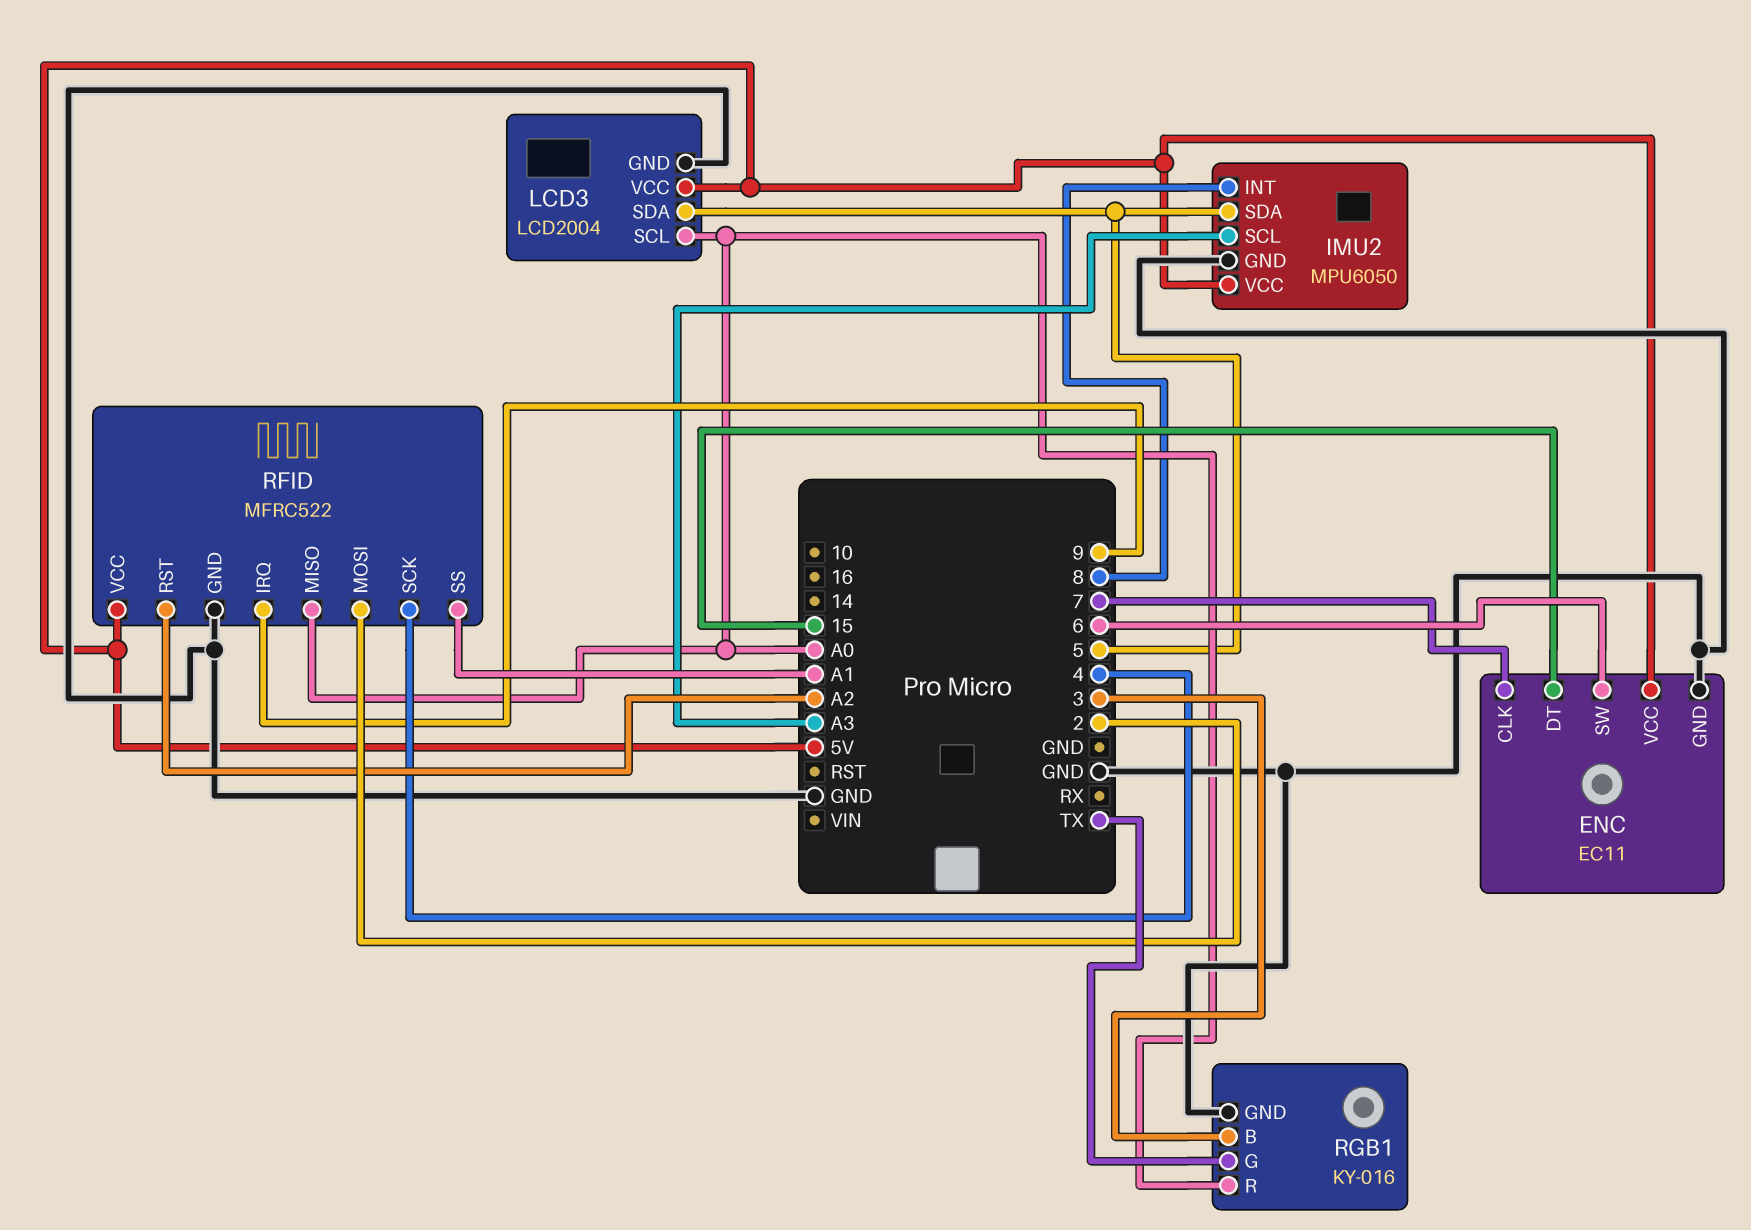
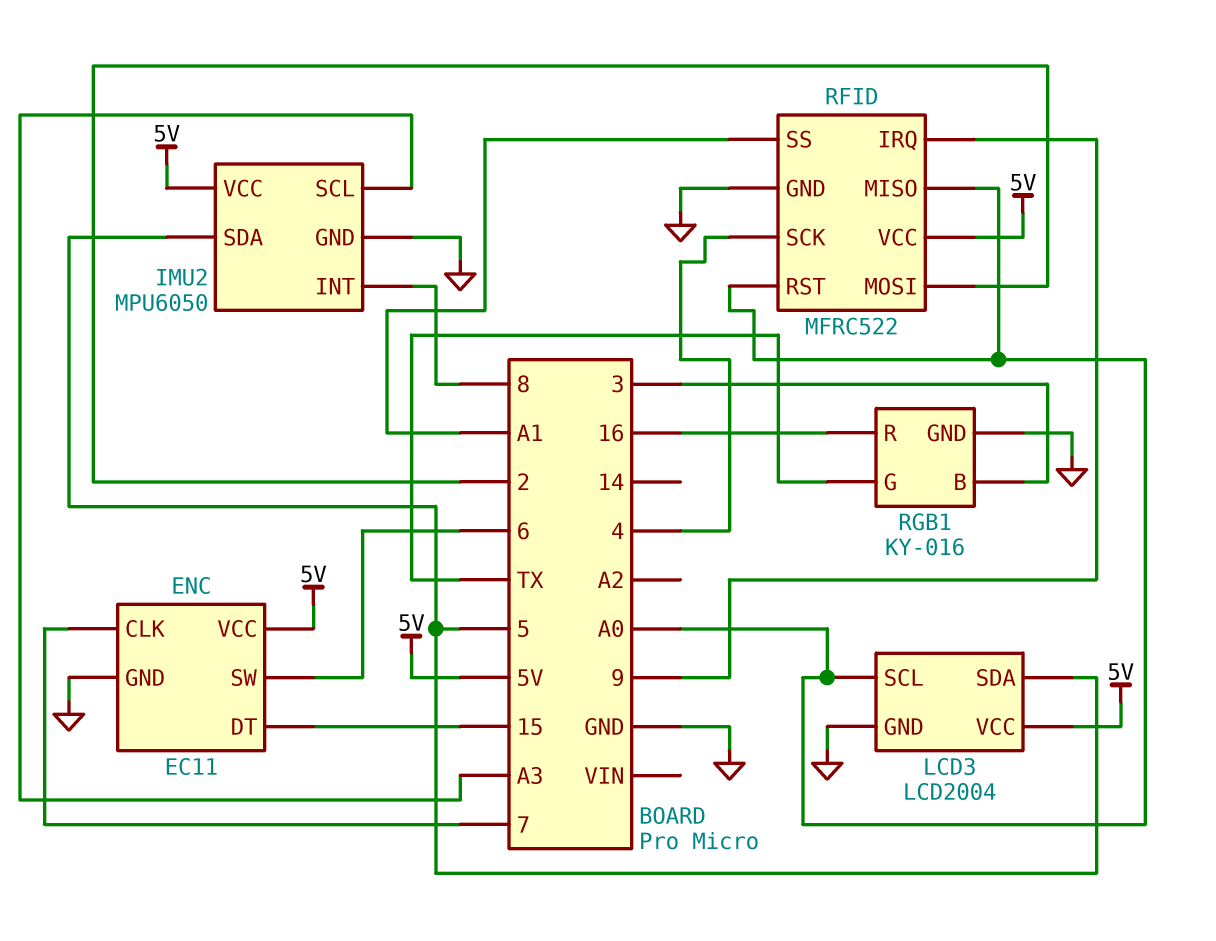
RFID pin RST: A2 -> A0
RGB1 pin R: A0 -> 16

